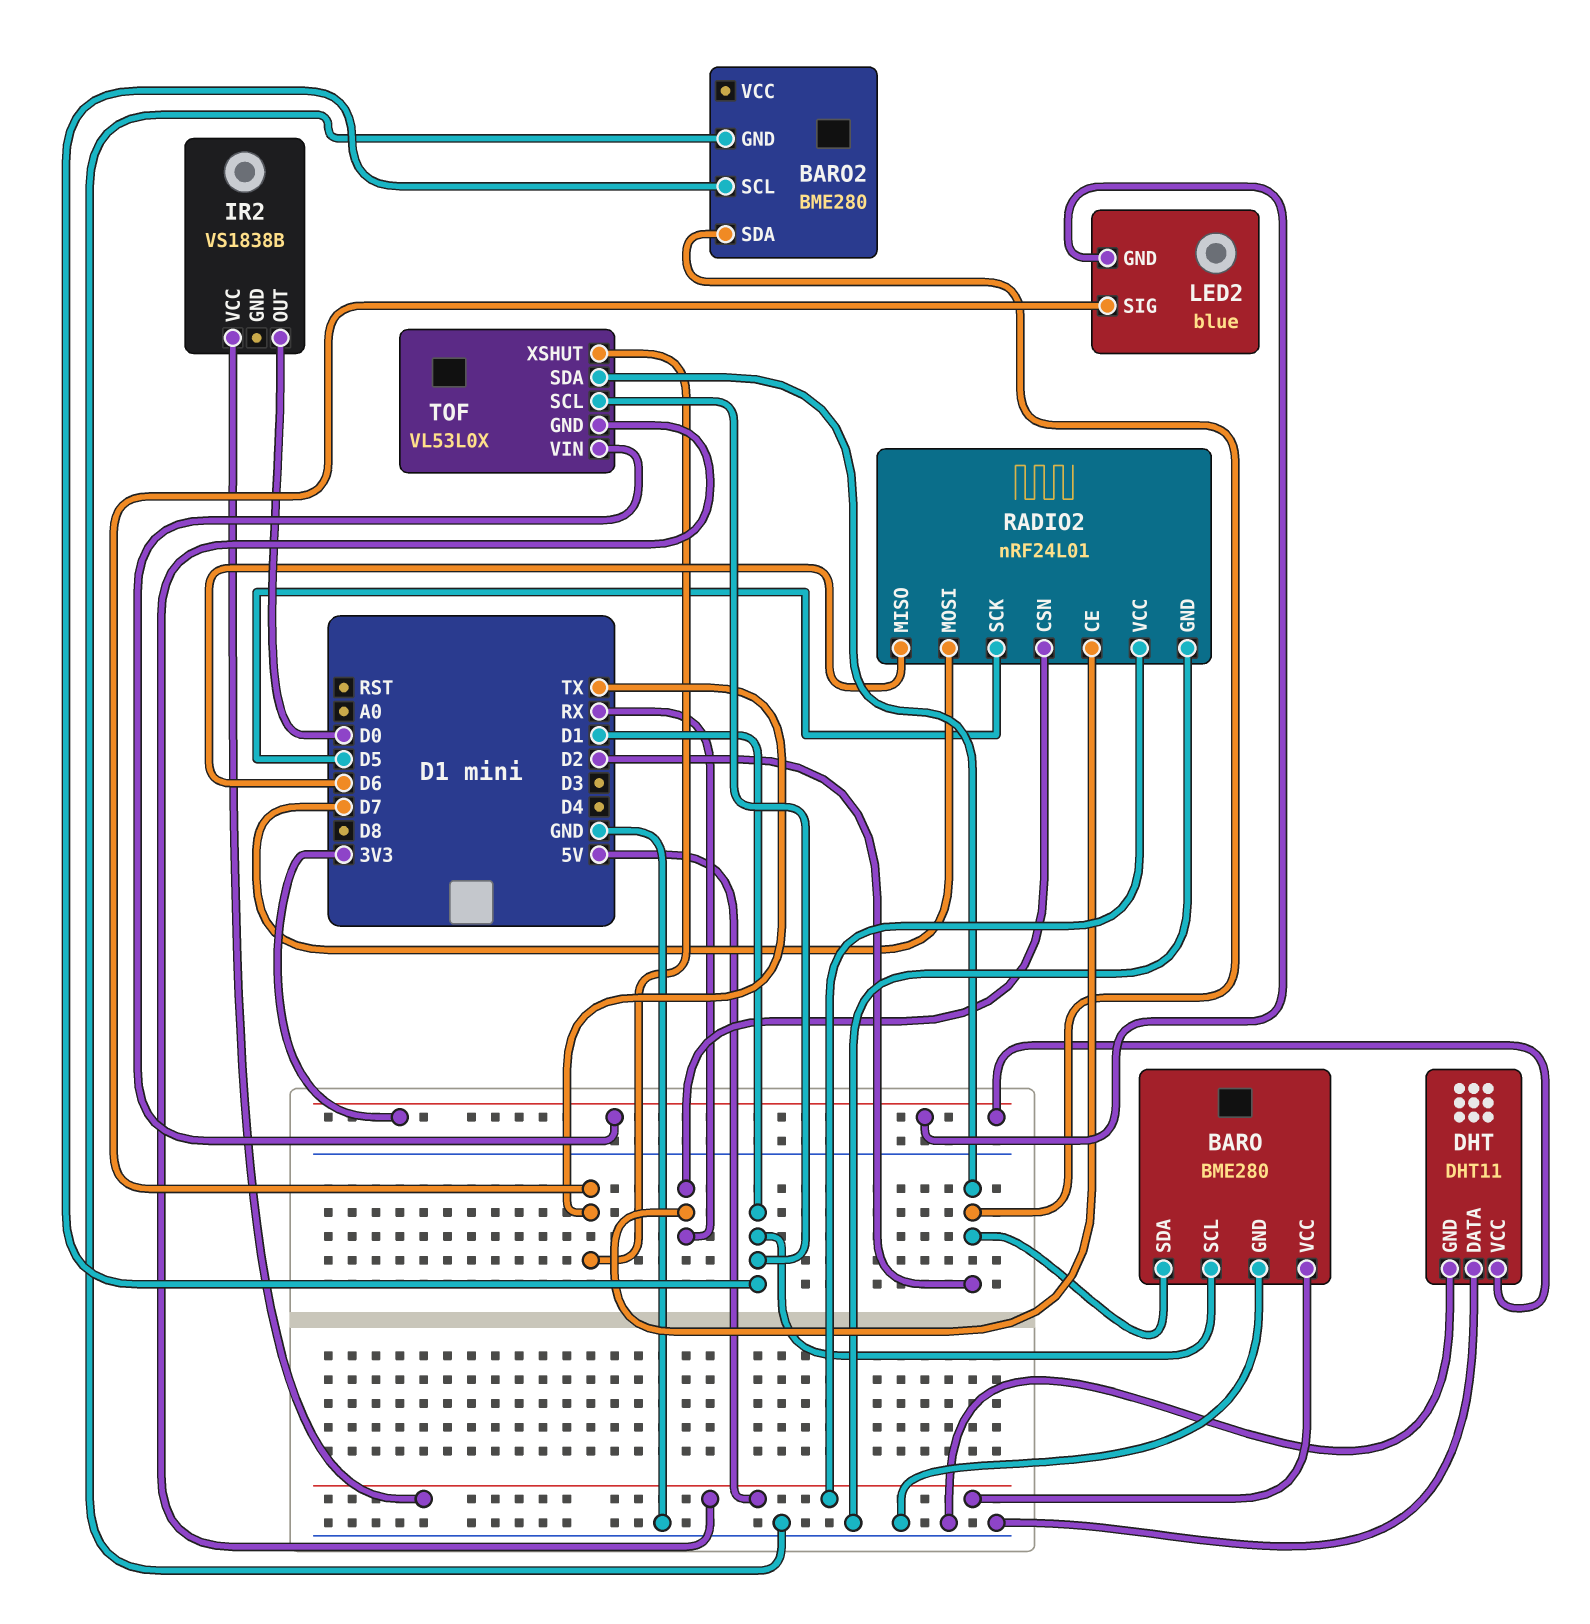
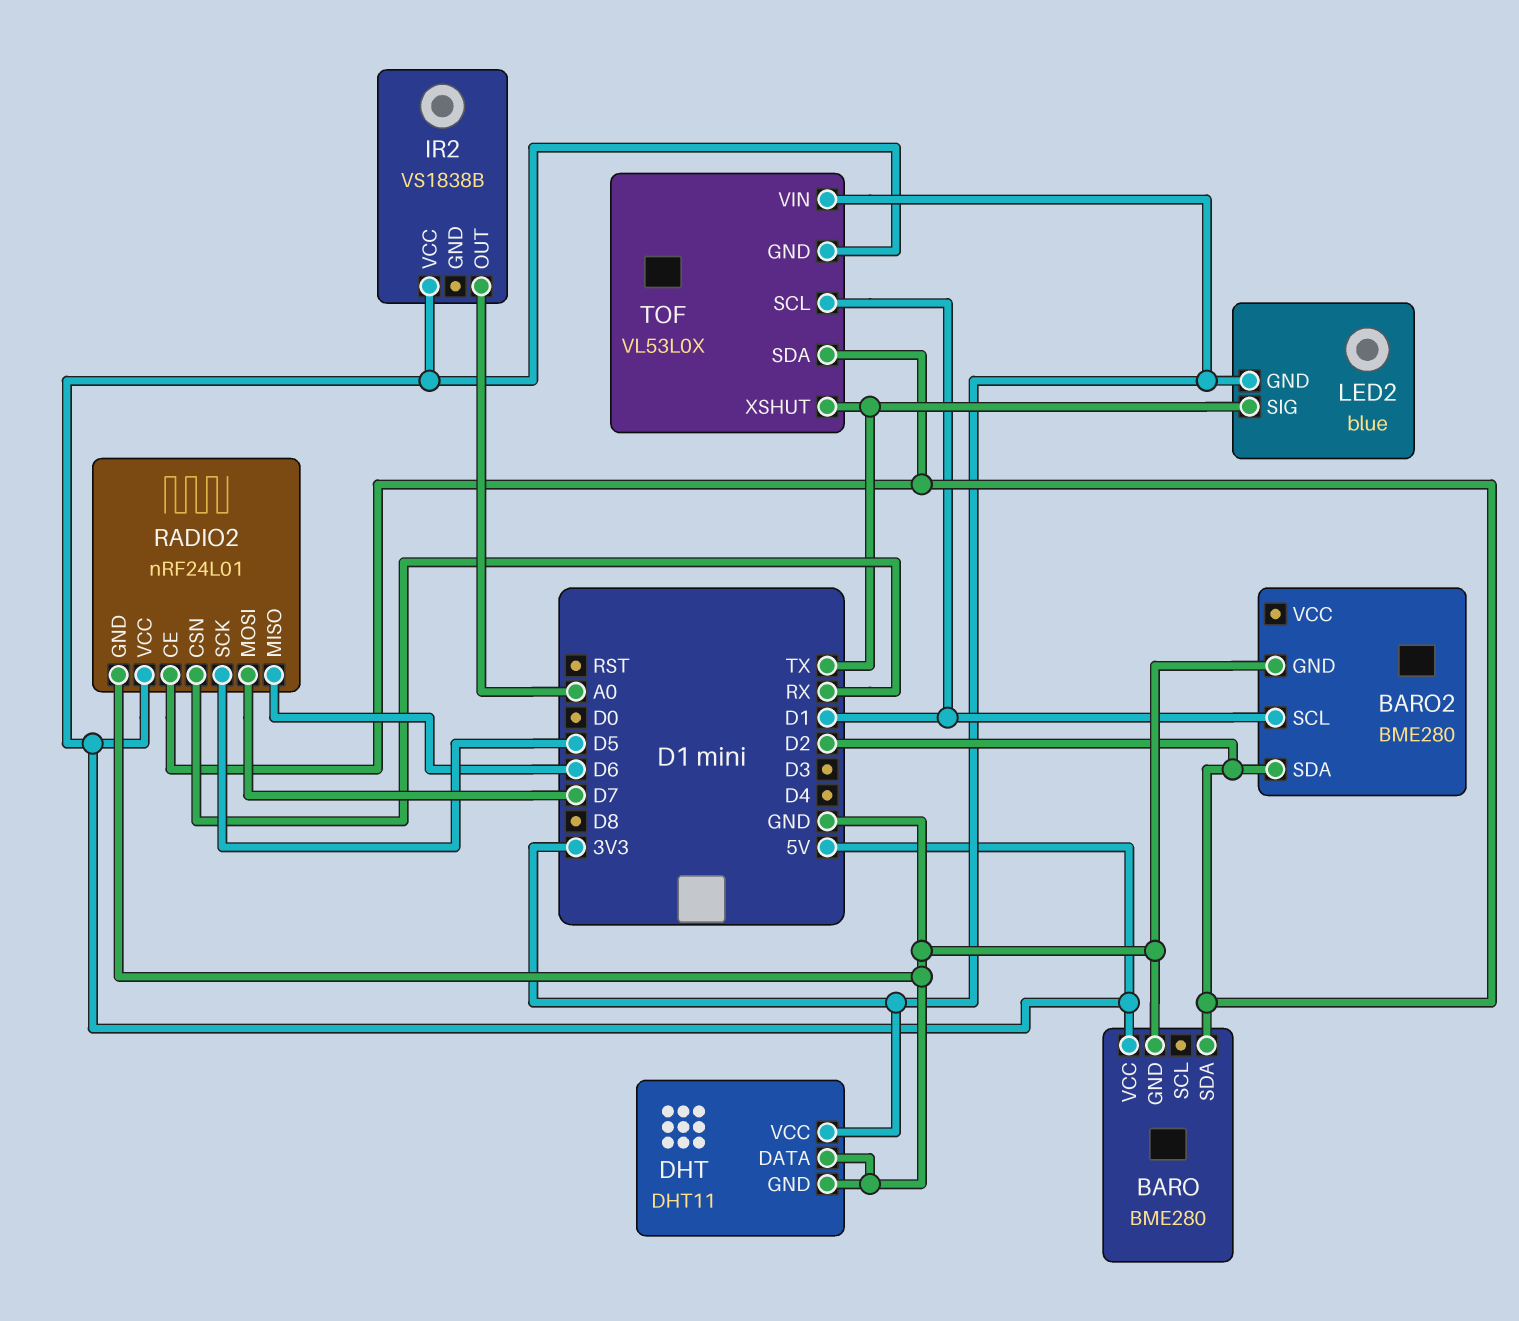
BARO pin SCL: D1 -> none
IR2 pin OUT: D0 -> A0
RADIO2 pin CE: RX -> D2

